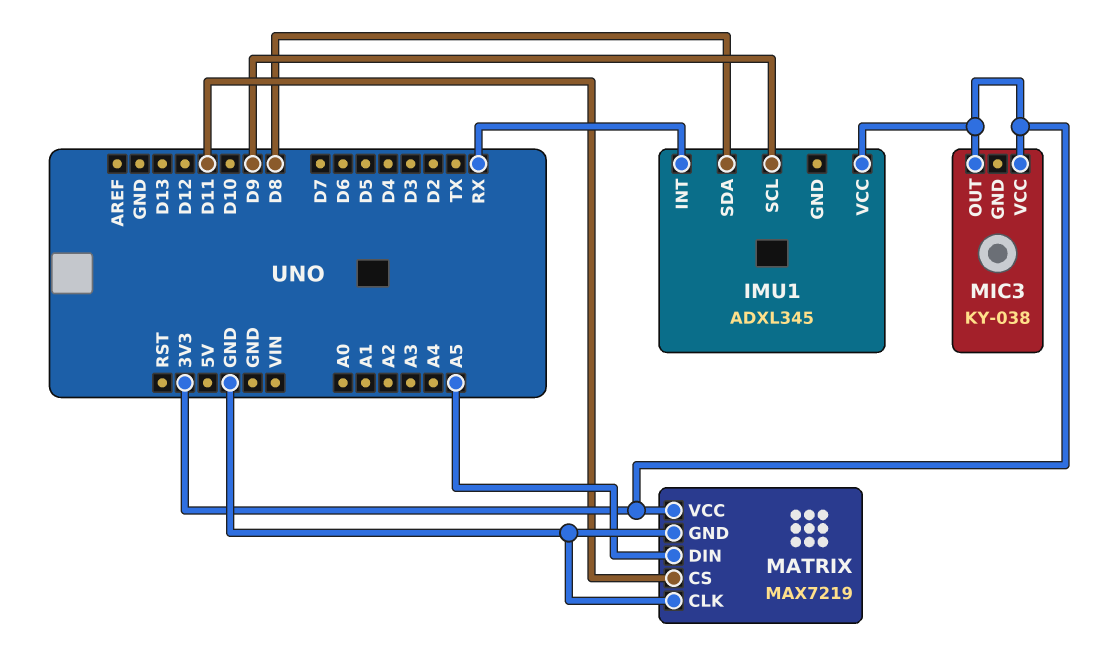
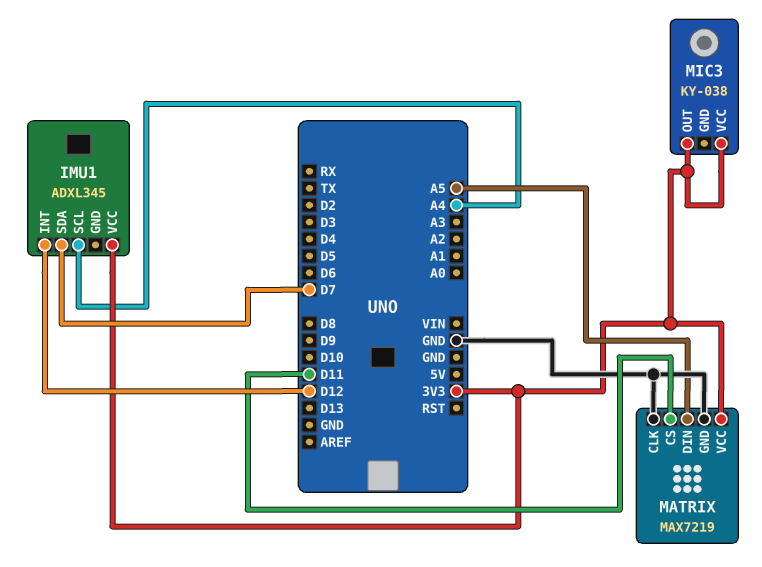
IMU1 pin INT: RX -> D12
IMU1 pin SCL: D9 -> A4
IMU1 pin SDA: D8 -> D7

